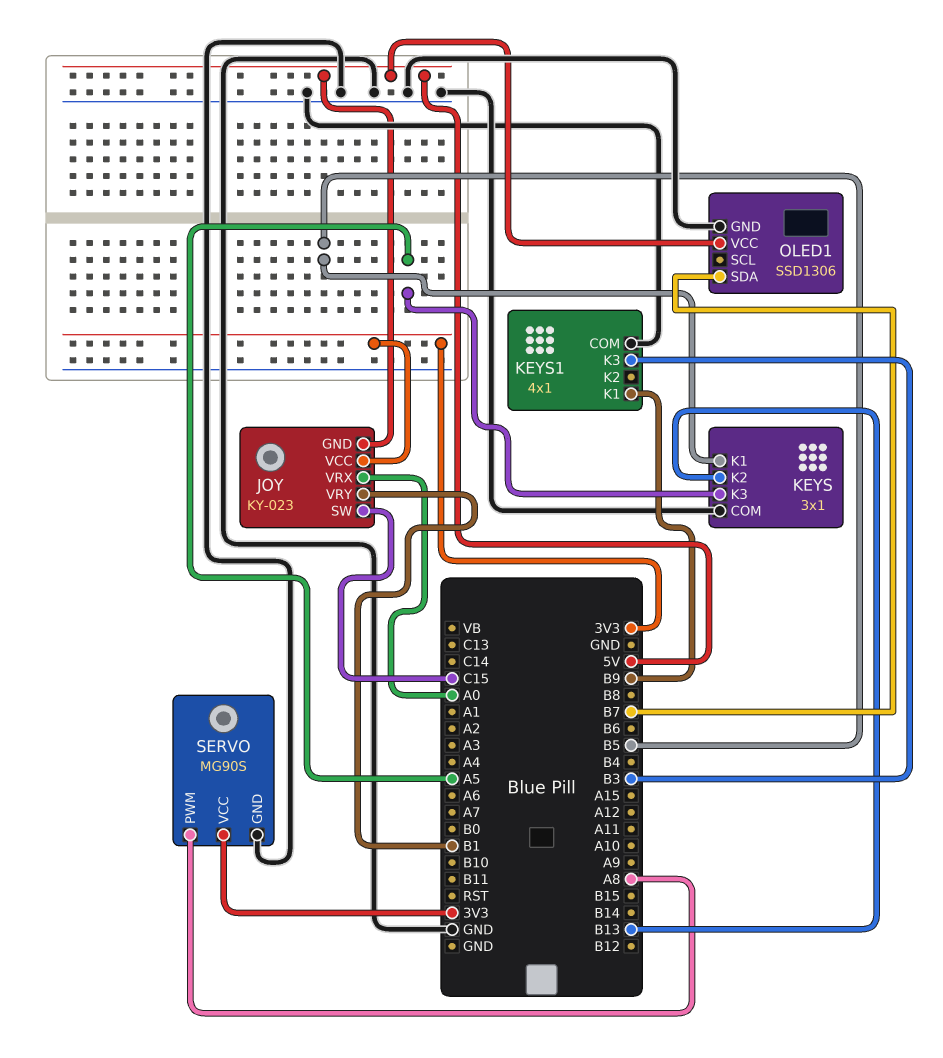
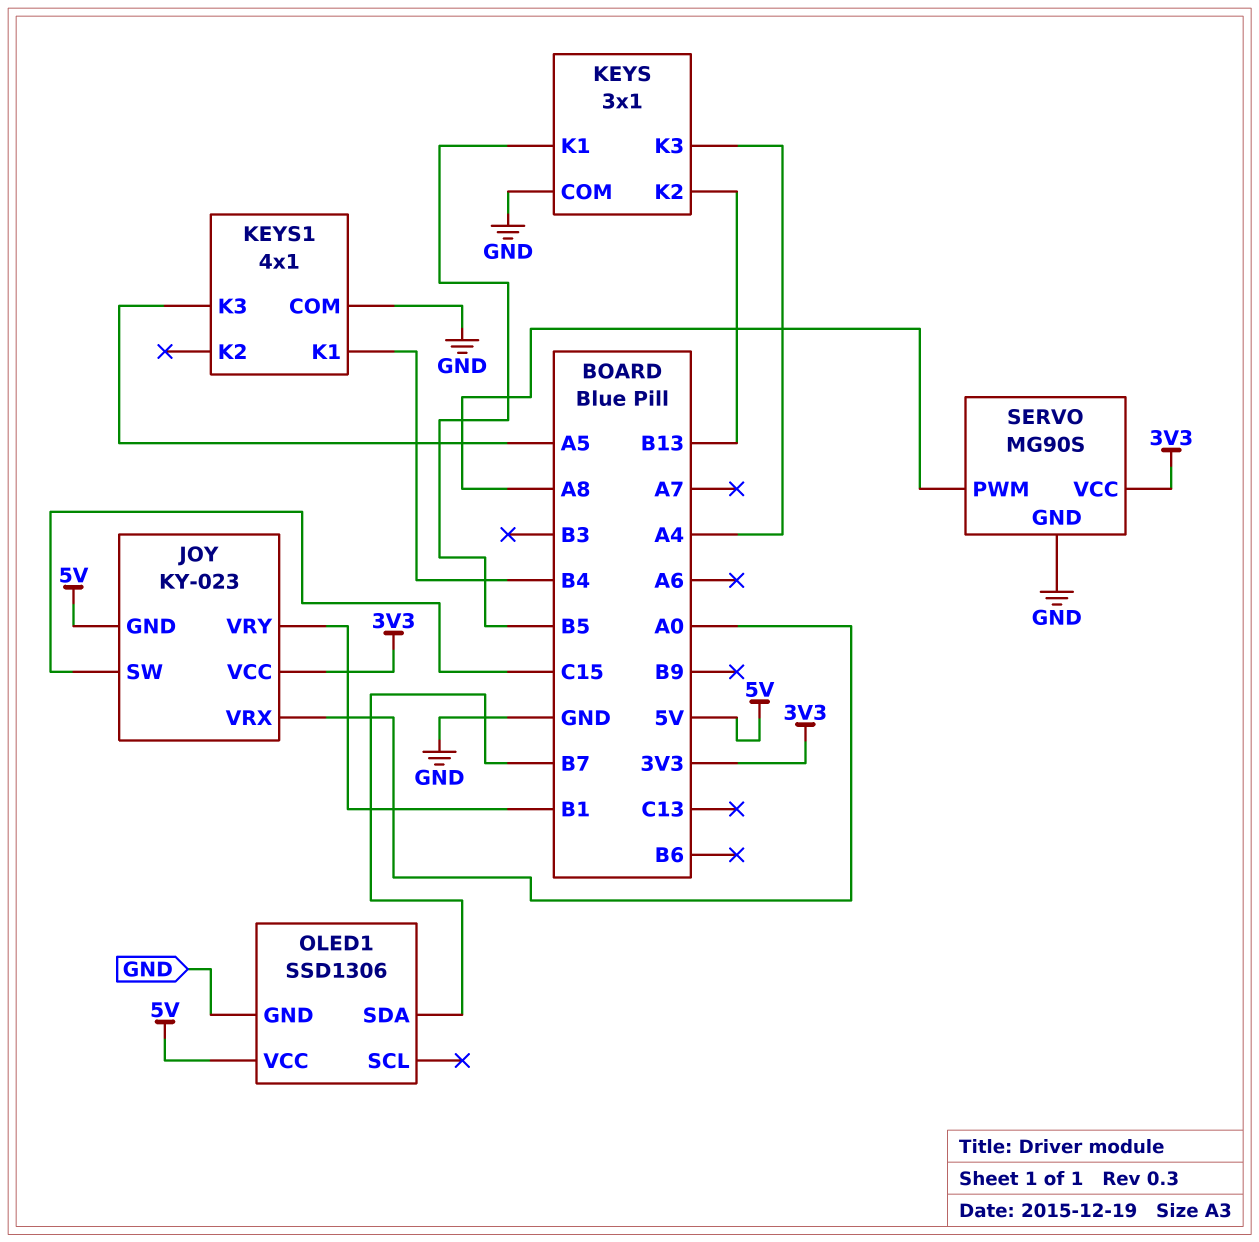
KEYS pin K3: A5 -> A4
KEYS1 pin K1: B9 -> B4
KEYS1 pin K3: B3 -> A5

